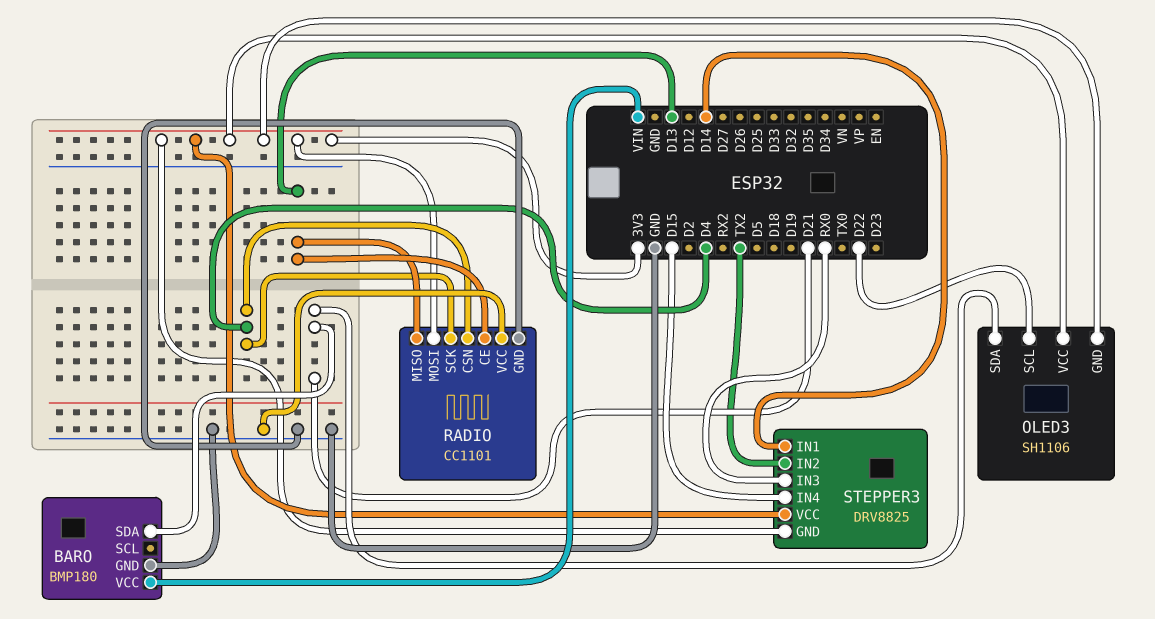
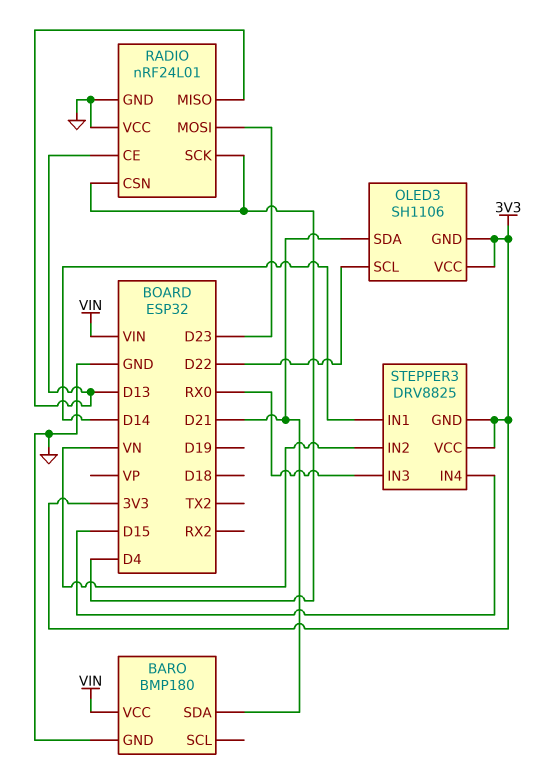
RADIO: CC1101 -> nRF24L01
RADIO pin MOSI: 3V3 -> D23
STEPPER3 pin IN2: TX2 -> VN

